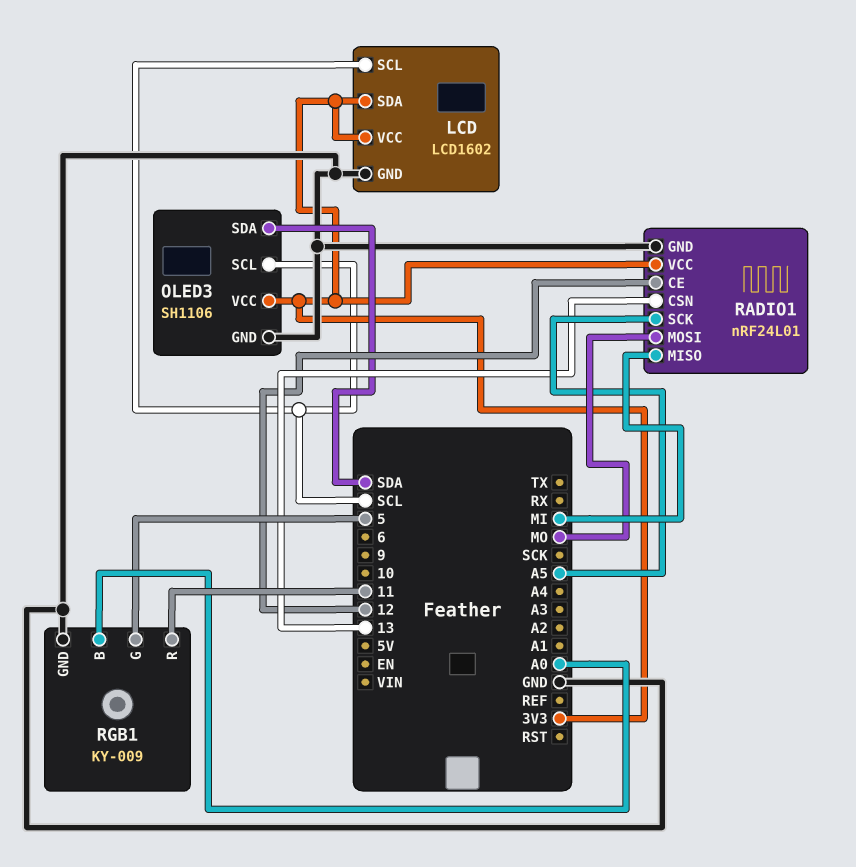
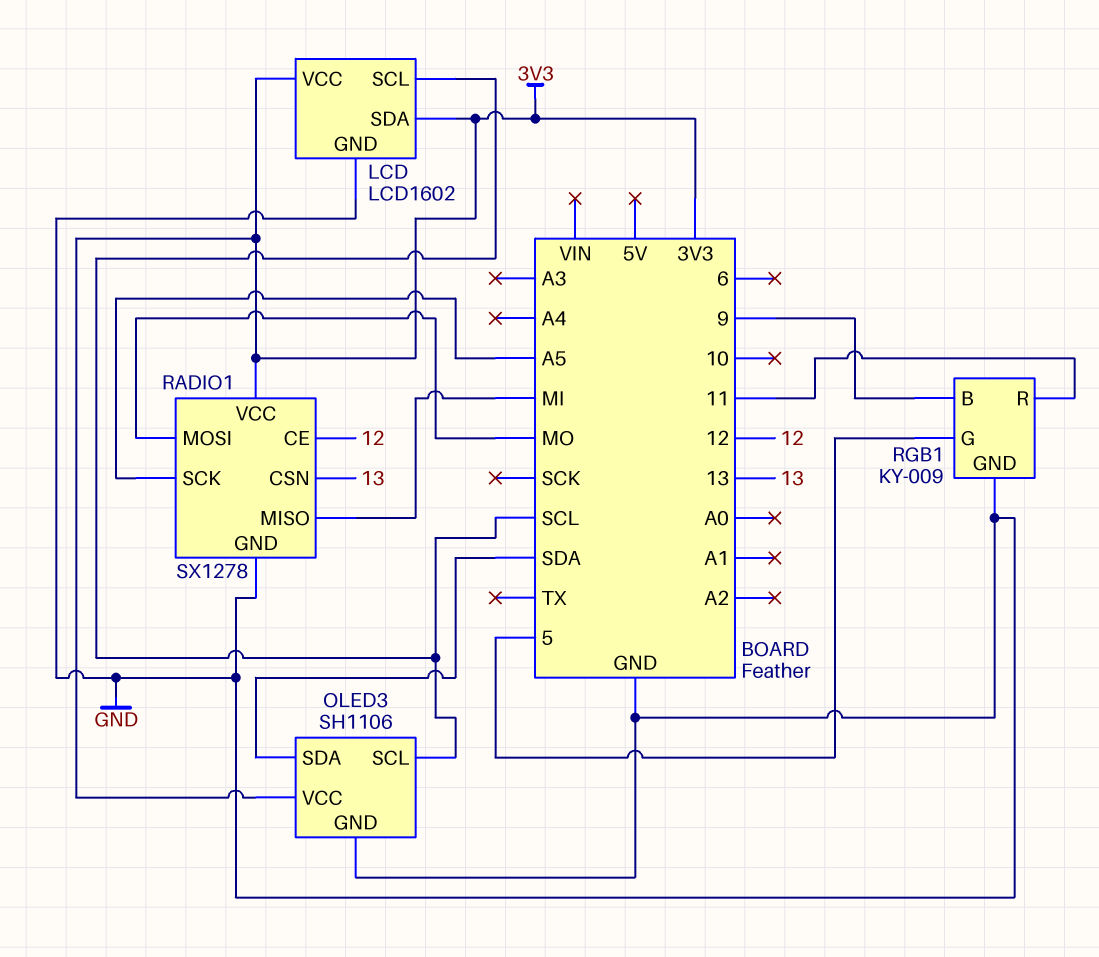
RADIO1: nRF24L01 -> SX1278
RGB1 pin B: A0 -> 9

